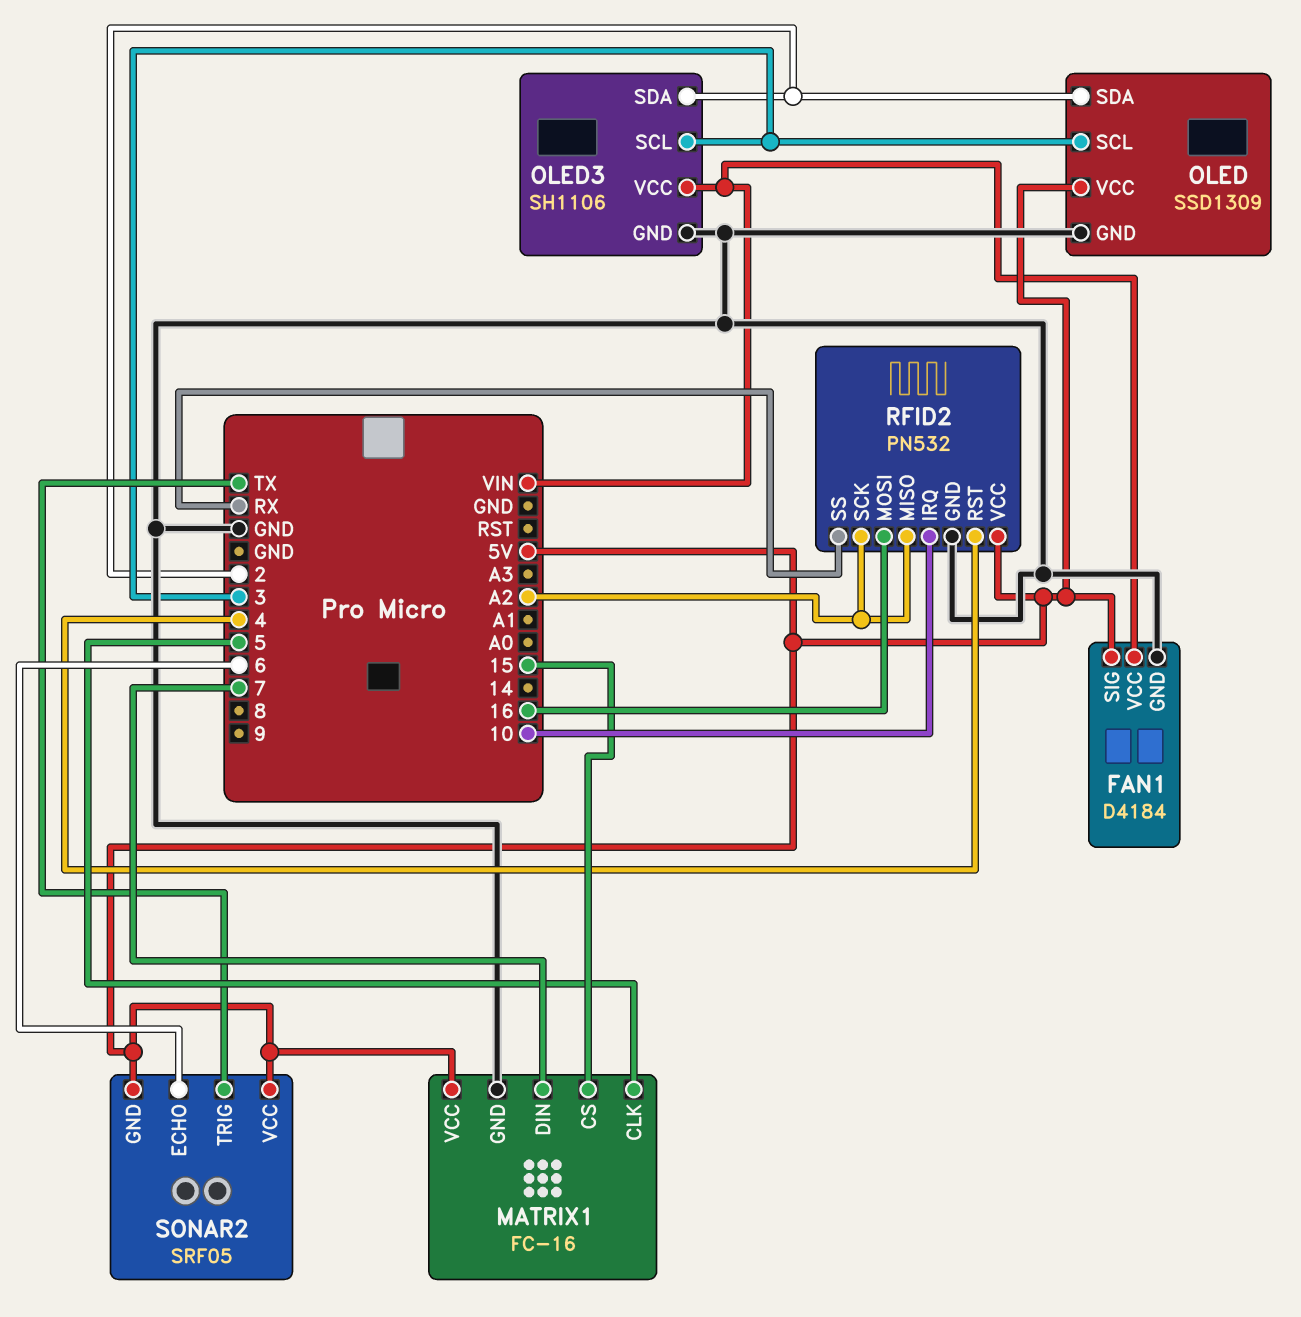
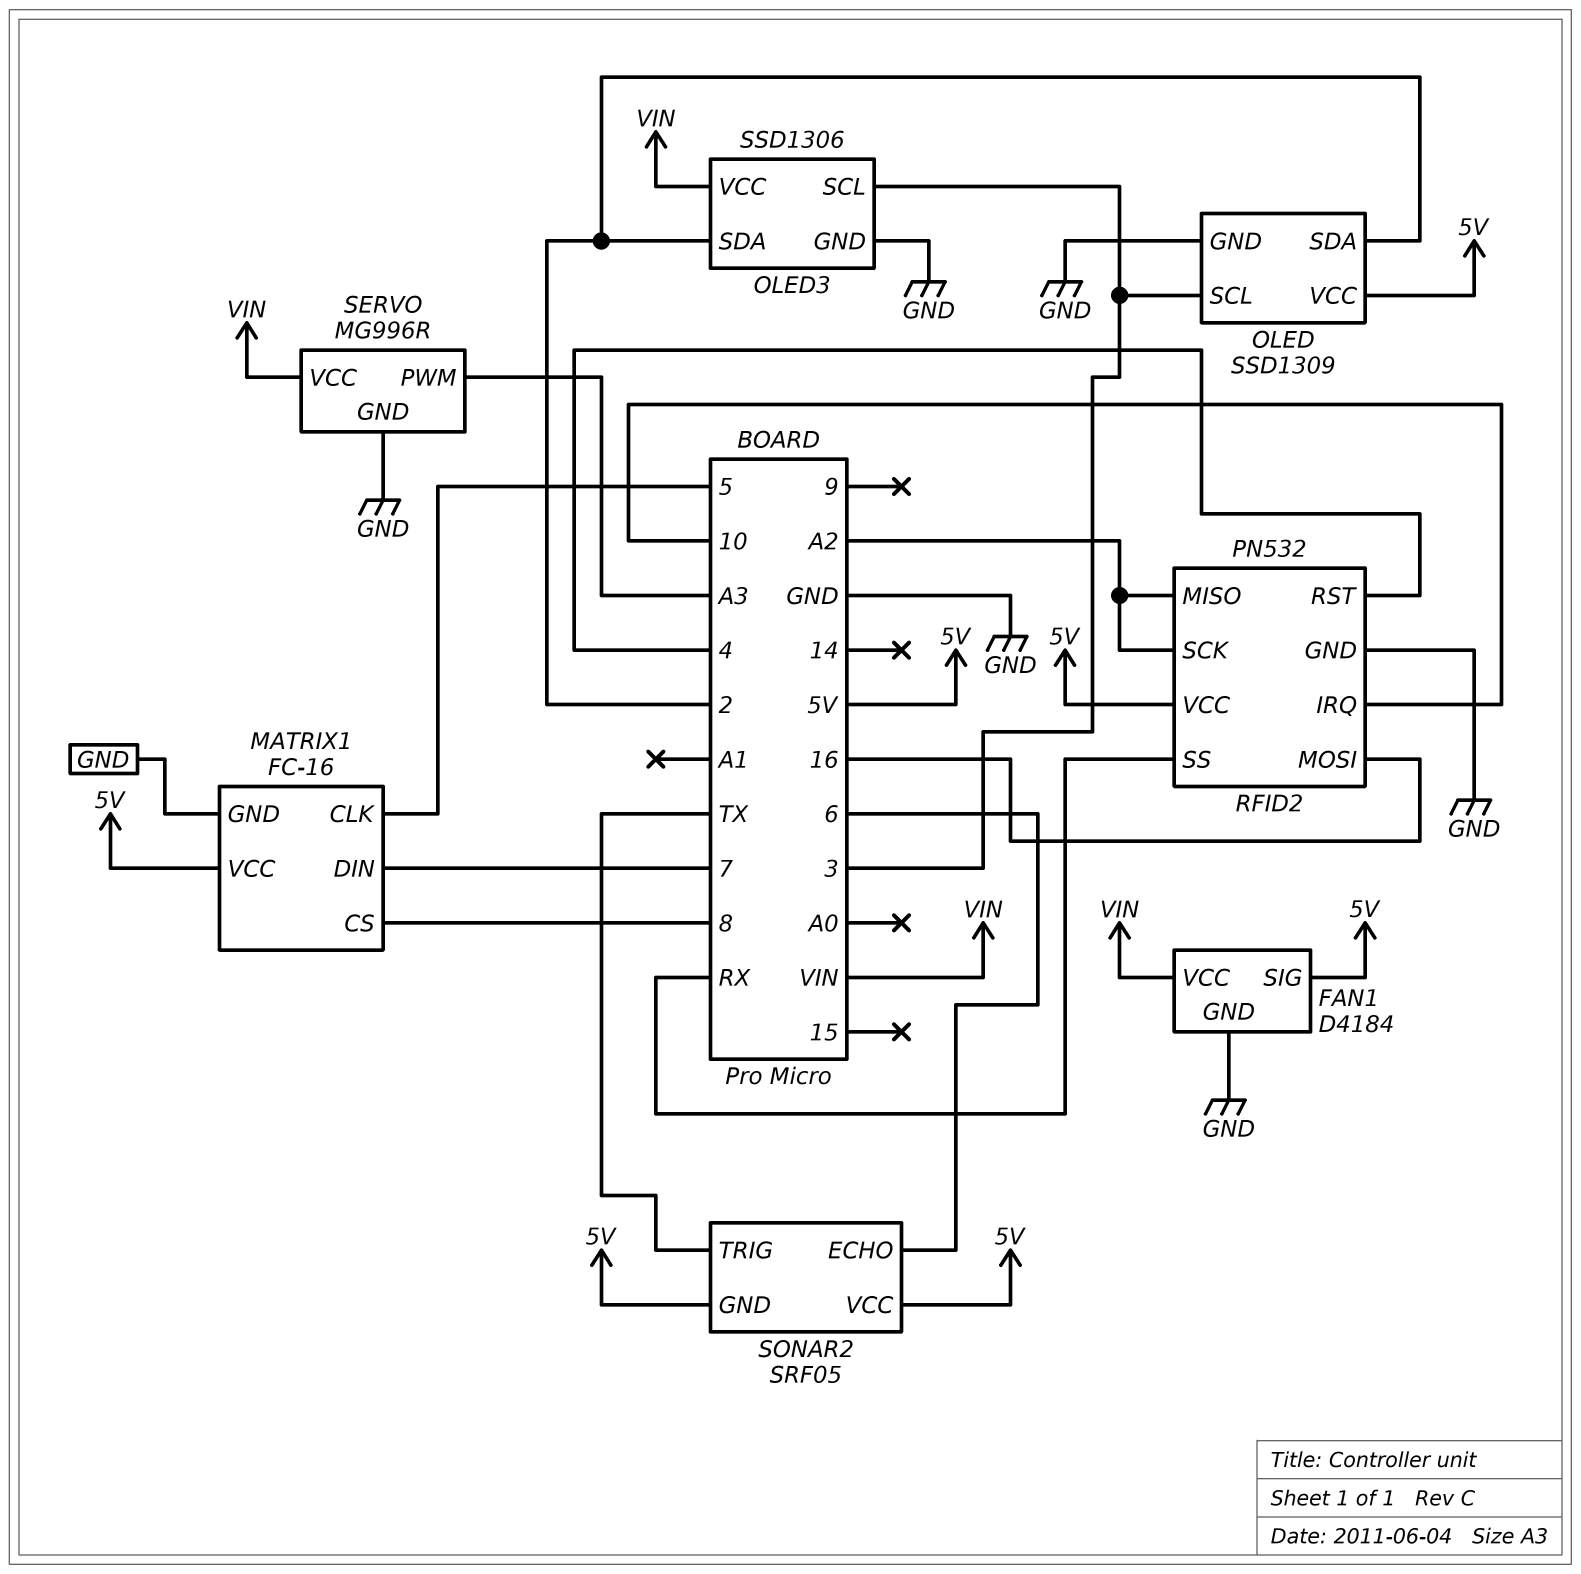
MATRIX1 pin CS: 15 -> 8
OLED3: SH1106 -> SSD1306
SERVO: none -> MG996R
SERVO pin GND: none -> GND
SERVO pin PWM: none -> A3
SERVO pin VCC: none -> VIN

